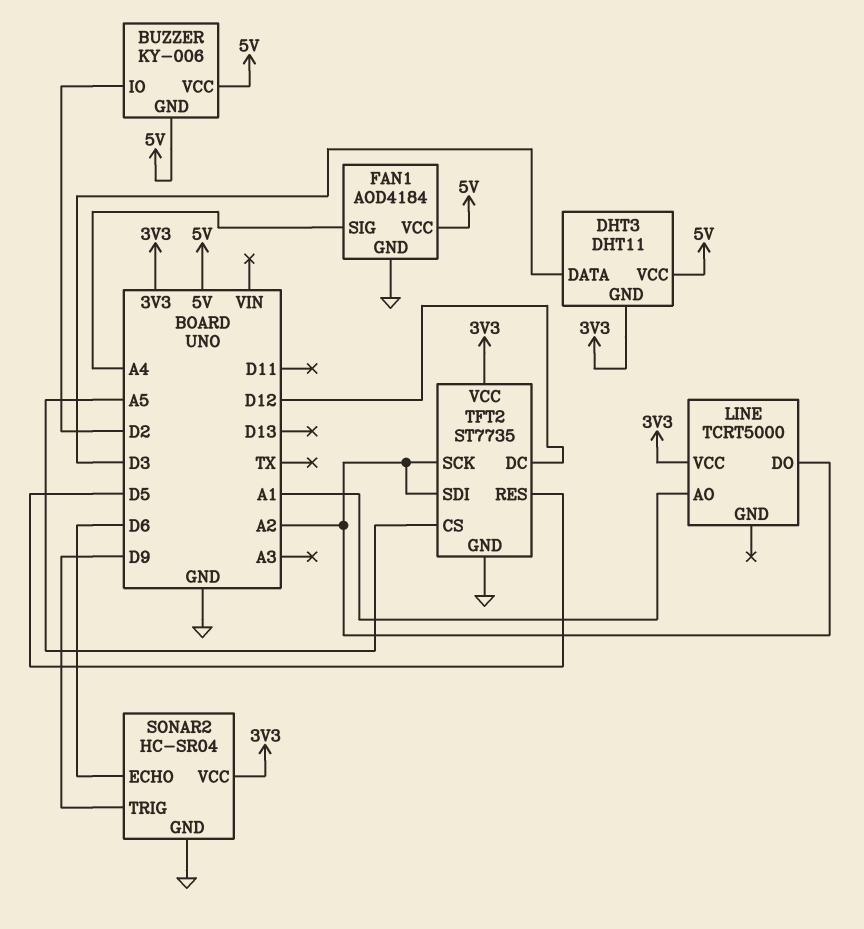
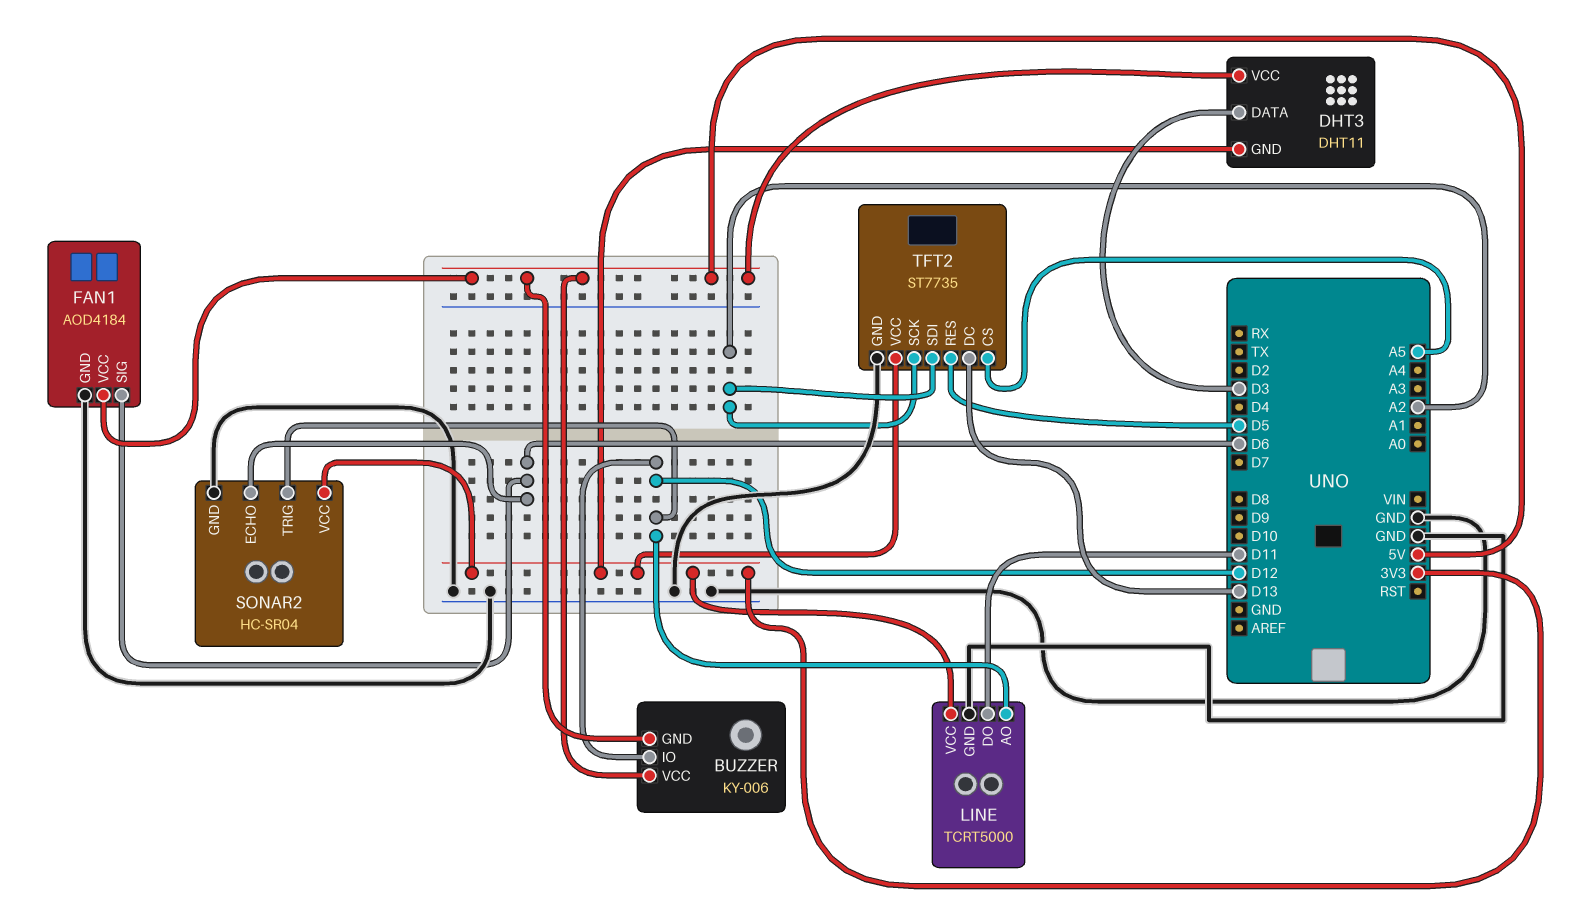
BUZZER pin IO: D2 -> D12
FAN1 pin SIG: A4 -> D6
LINE pin AO: A1 -> D12
LINE pin DO: A2 -> D11
LINE pin GND: none -> GND
SONAR2 pin TRIG: D9 -> D12
TFT2 pin DC: D12 -> D13

